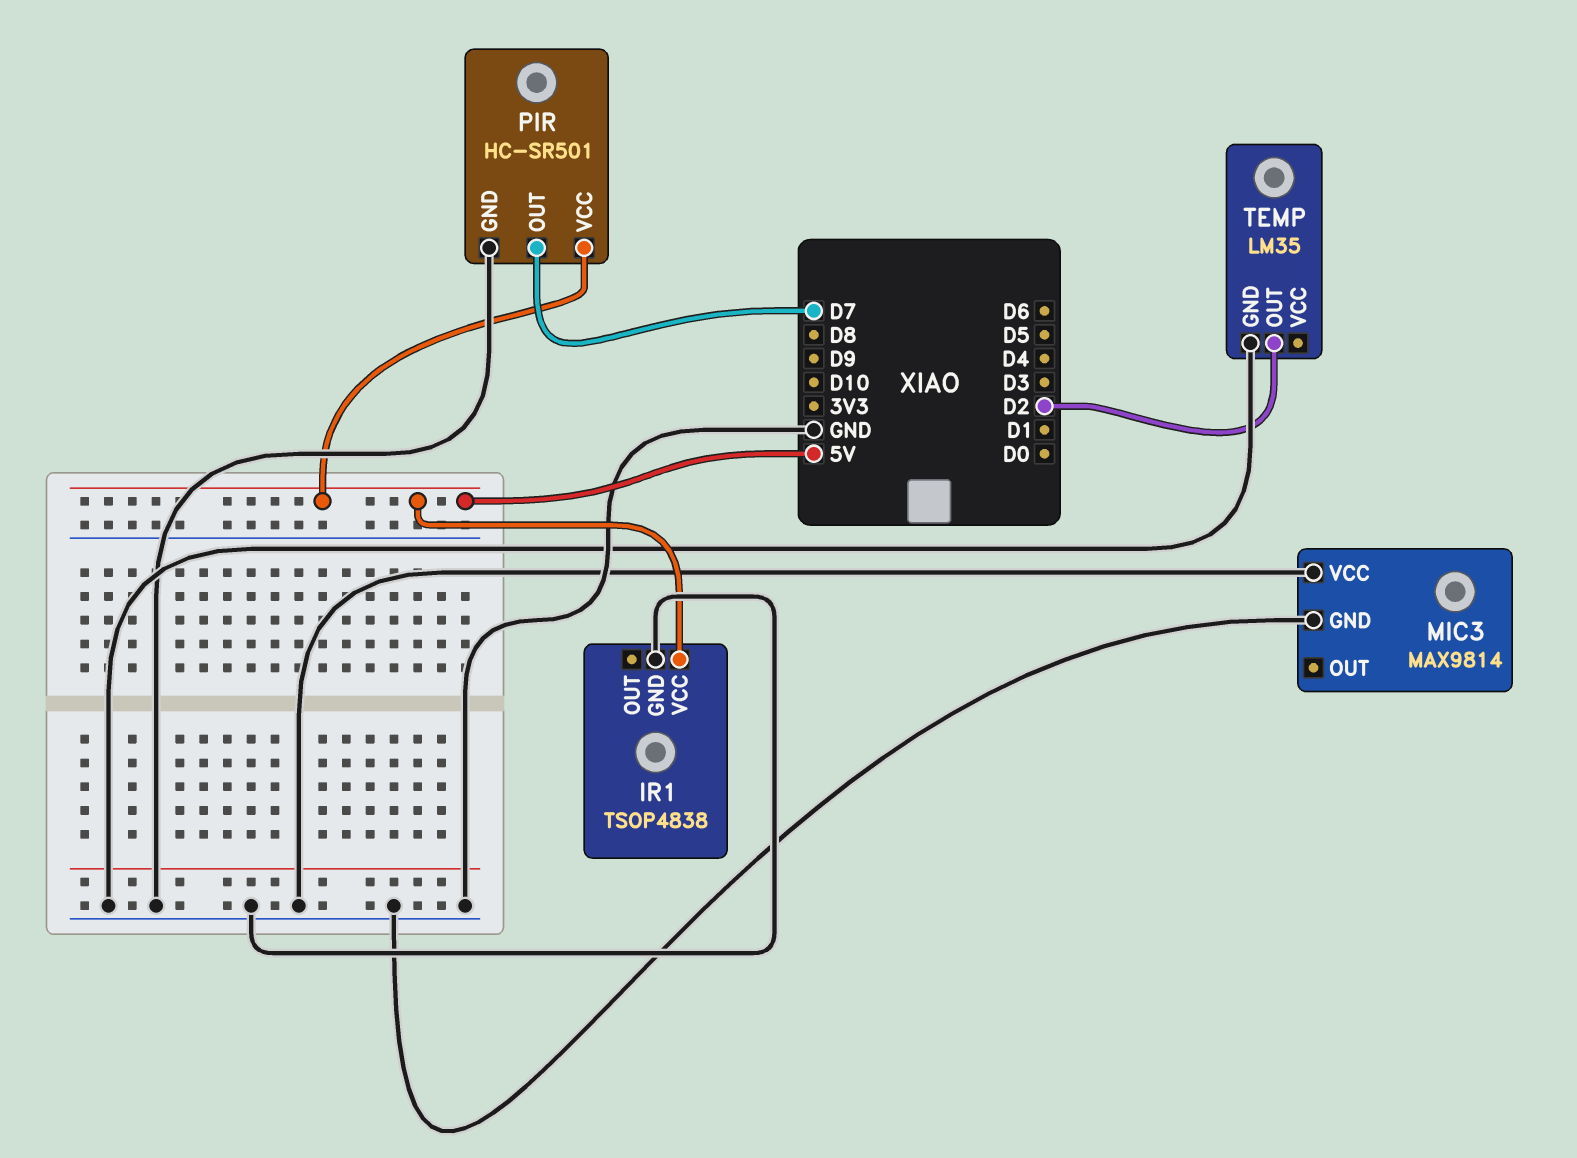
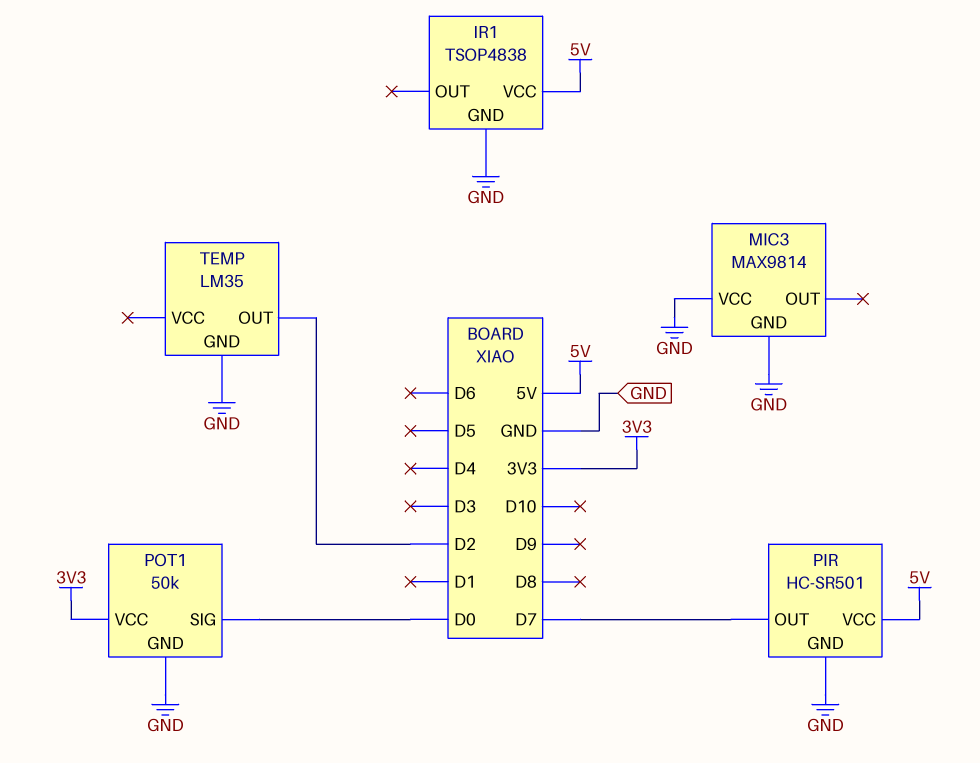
POT1: none -> 50k
POT1 pin GND: none -> GND
POT1 pin SIG: none -> D0
POT1 pin VCC: none -> 3V3

